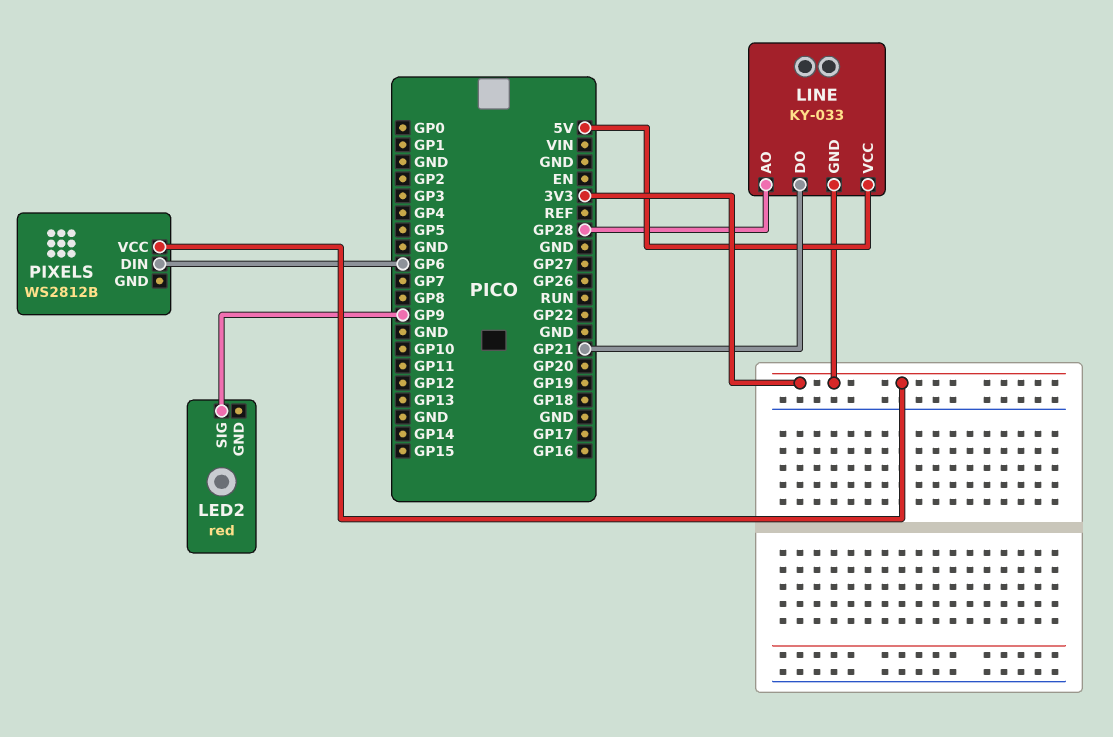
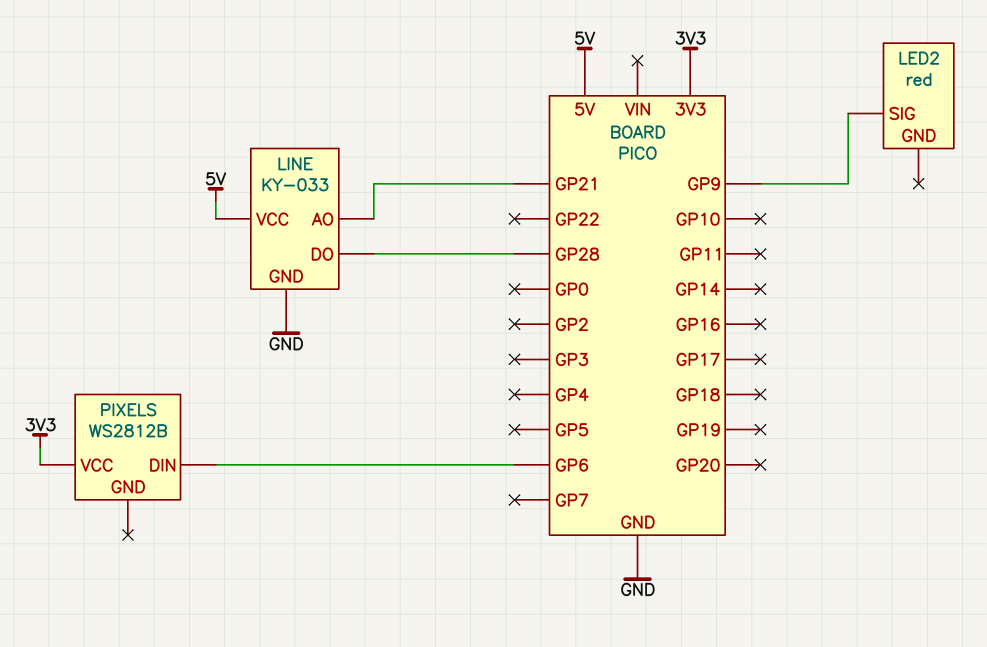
LINE pin AO: GP28 -> GP21
LINE pin DO: GP21 -> GP28
LINE pin GND: 3V3 -> GND

